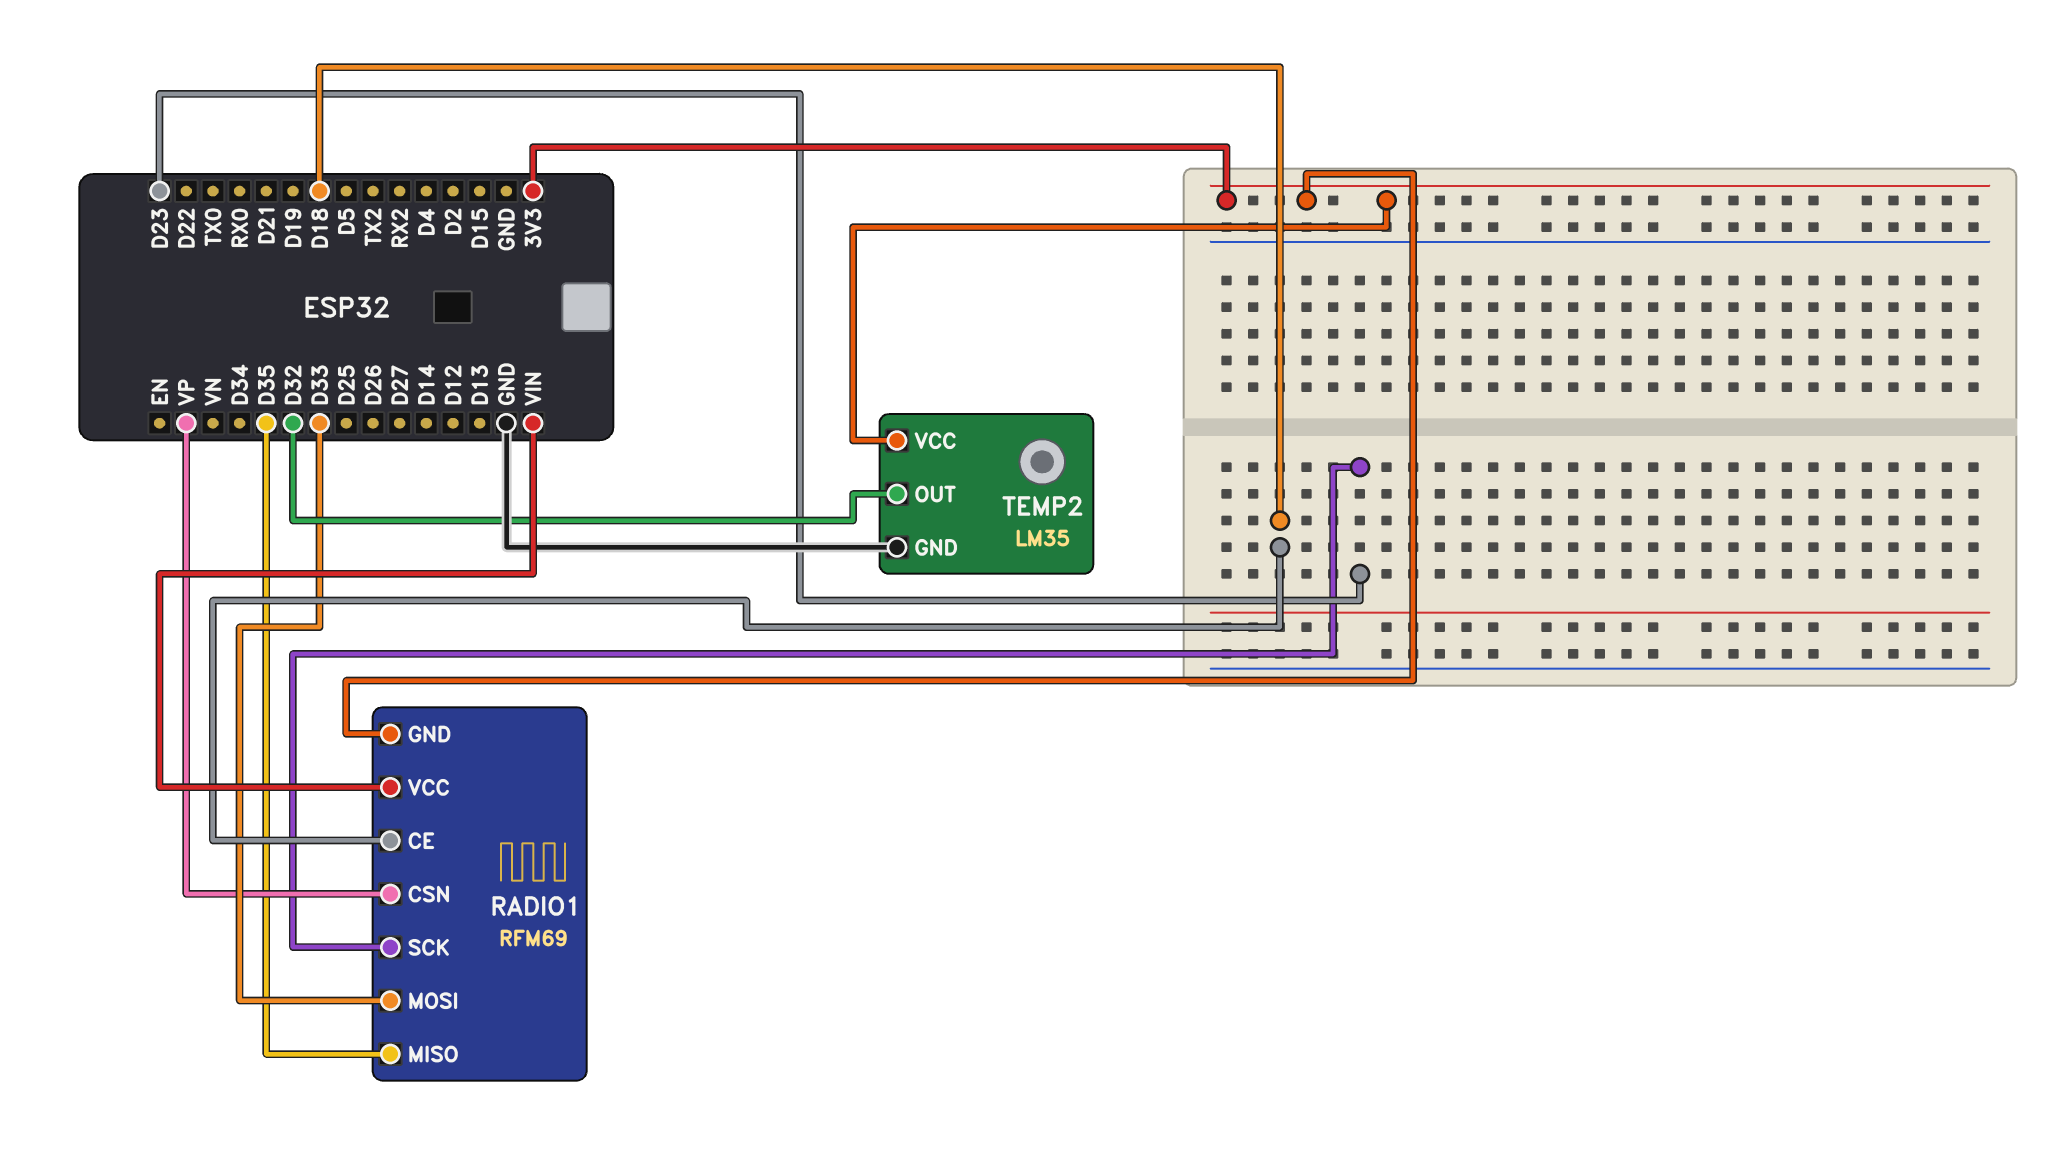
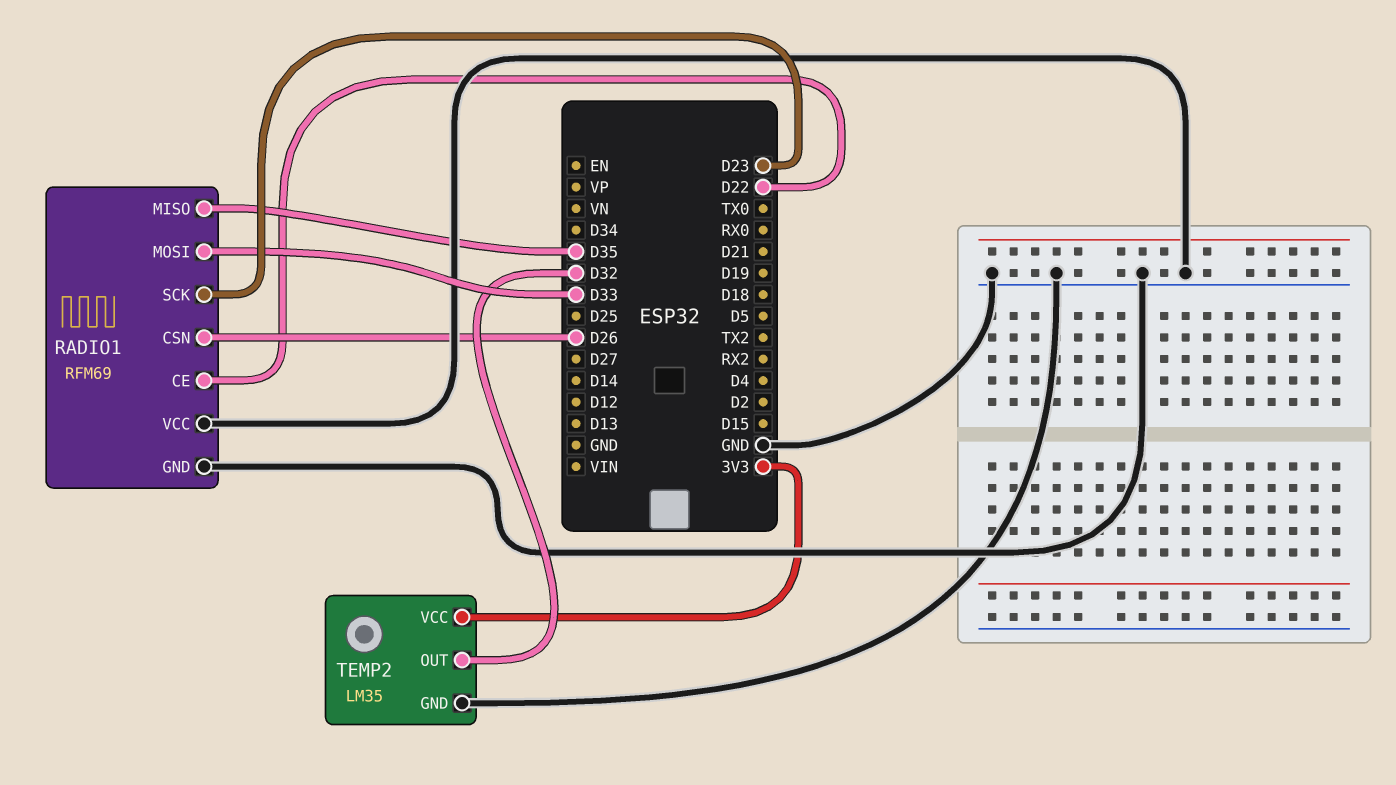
RADIO1 pin CE: D18 -> D22
RADIO1 pin CSN: VP -> D26
RADIO1 pin GND: 3V3 -> GND
RADIO1 pin VCC: VIN -> GND

